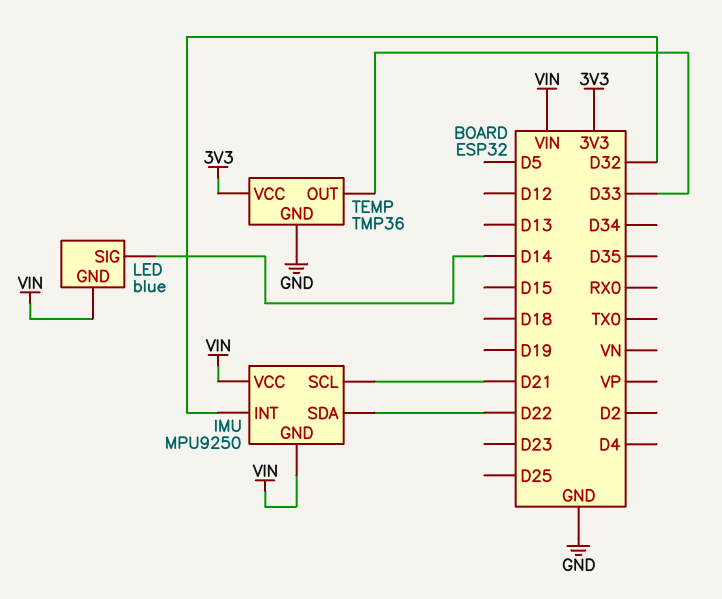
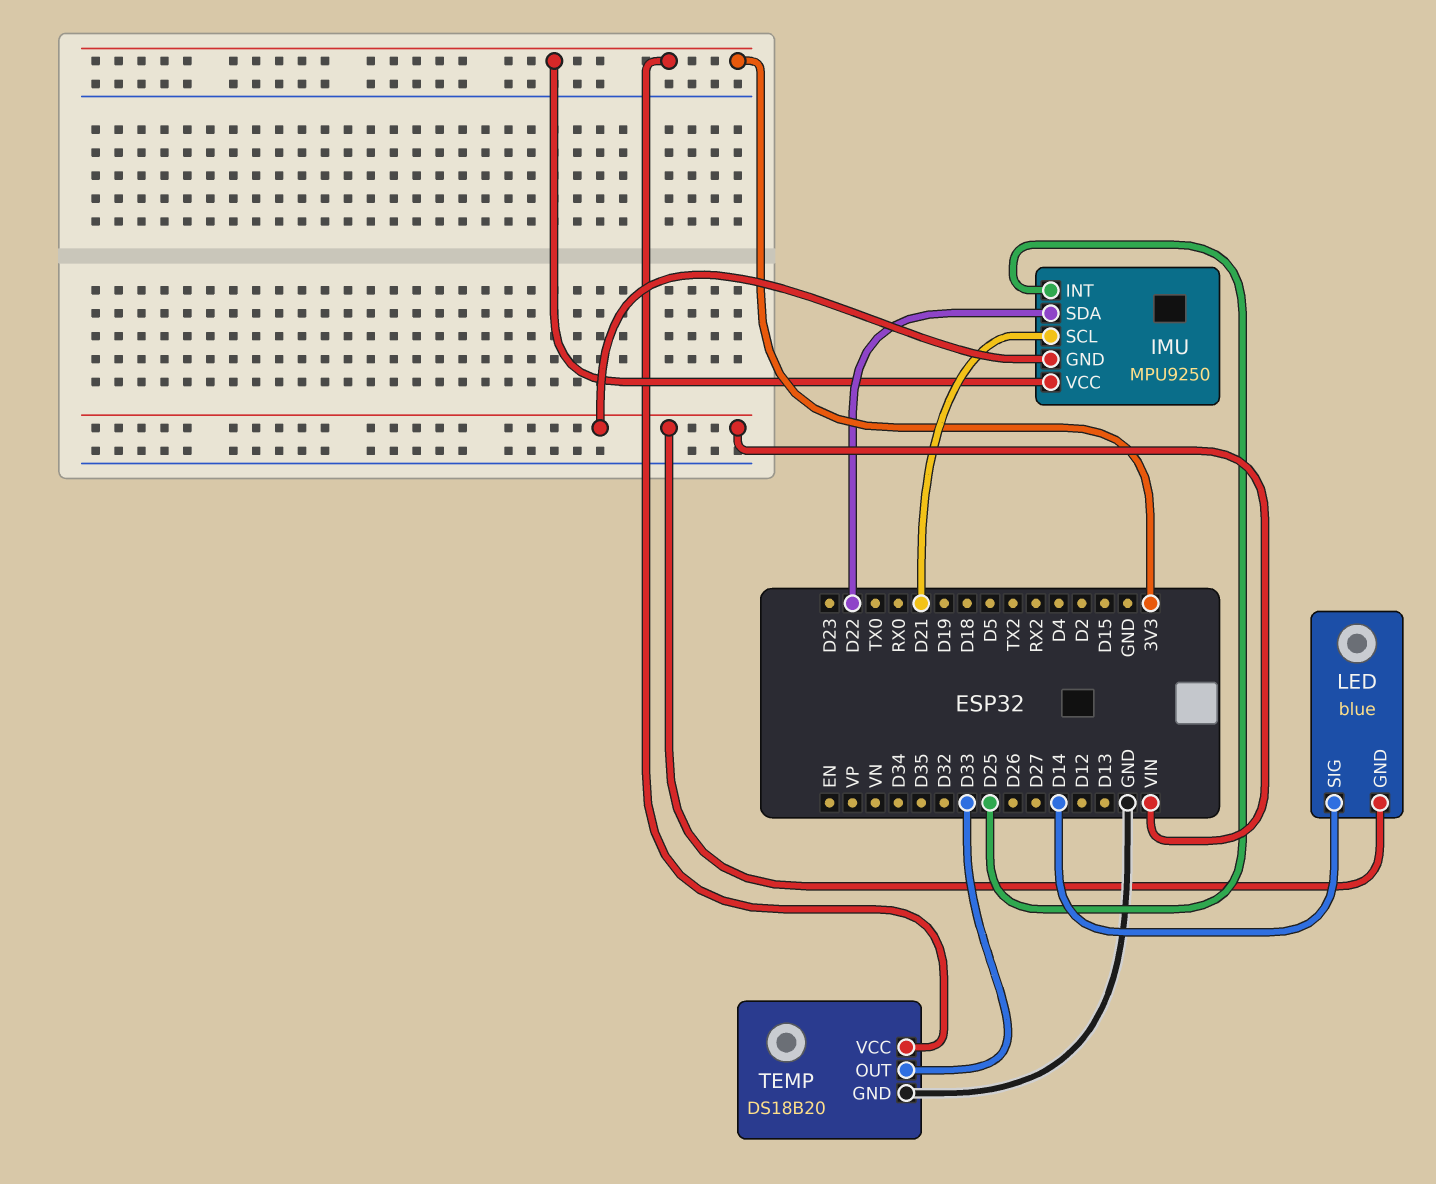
IMU pin INT: D32 -> D25
IMU pin VCC: VIN -> 3V3
TEMP: TMP36 -> DS18B20

